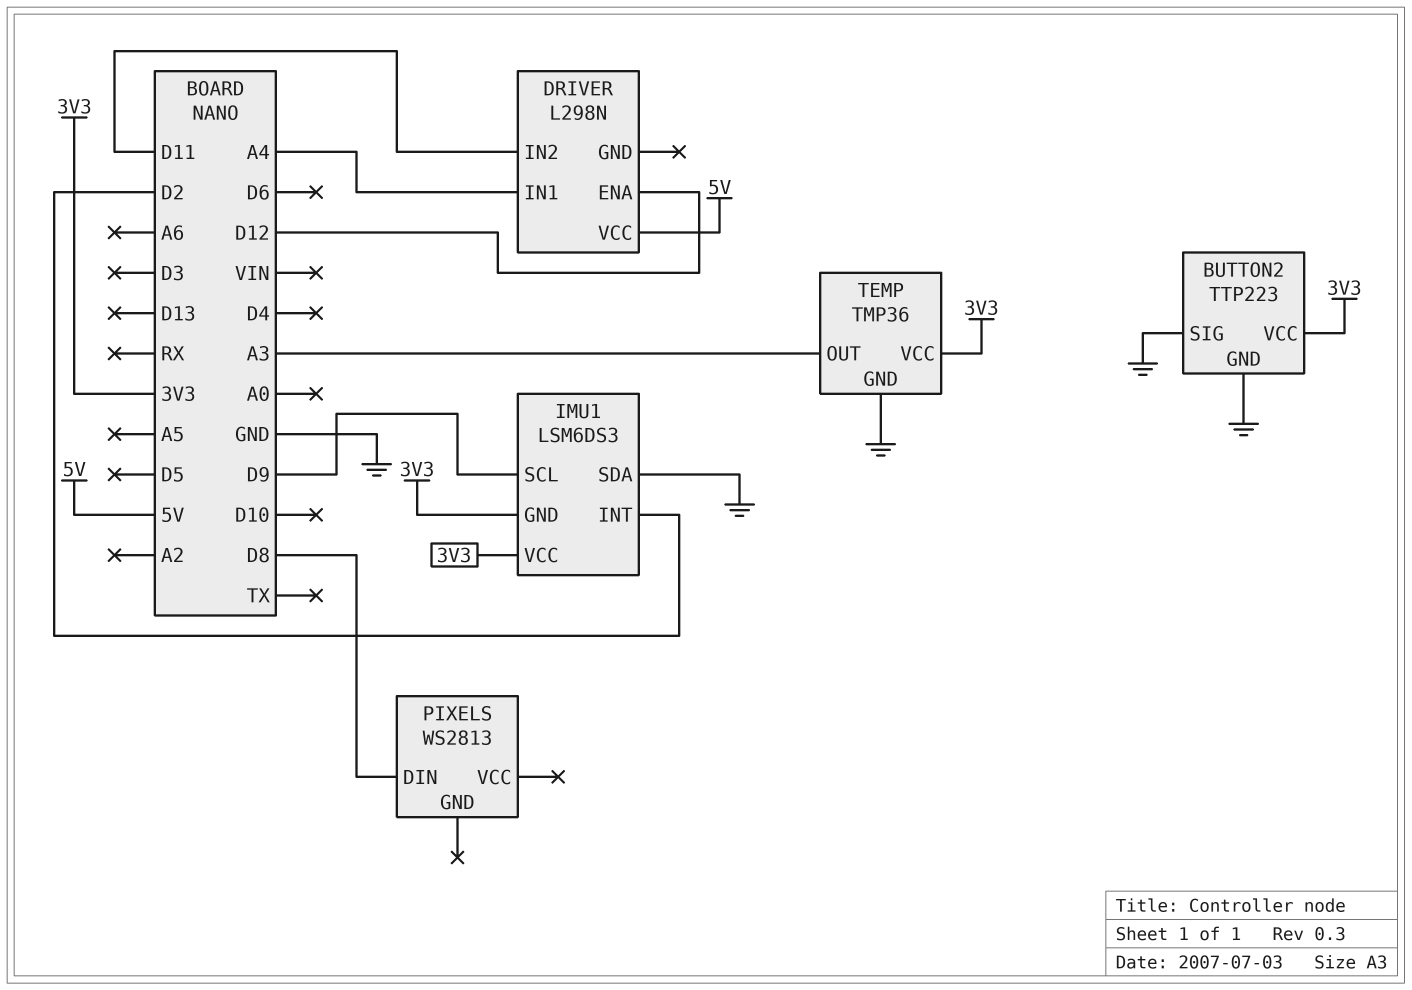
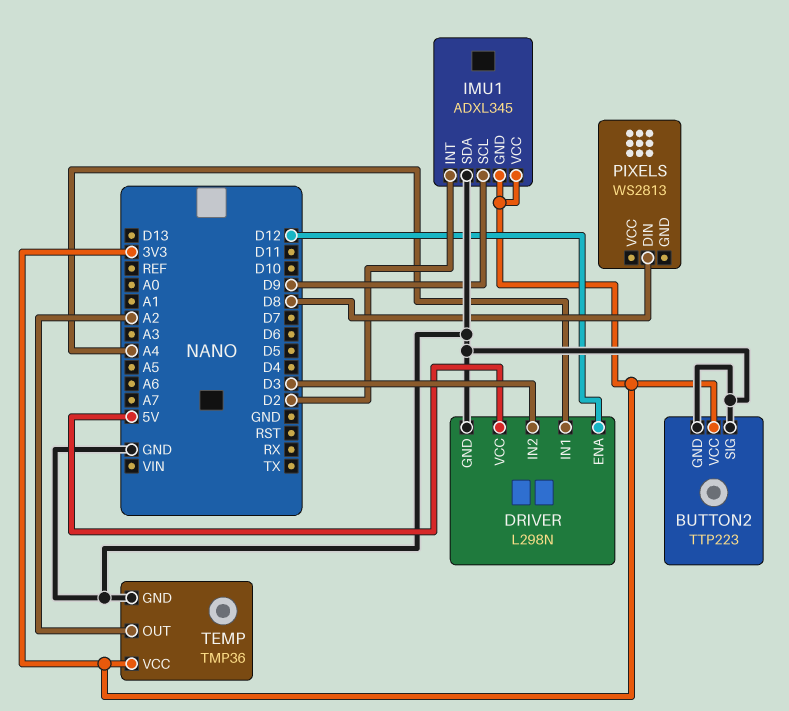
DRIVER pin GND: none -> GND
DRIVER pin IN2: D11 -> D3
IMU1: LSM6DS3 -> ADXL345
TEMP pin OUT: A3 -> A2

